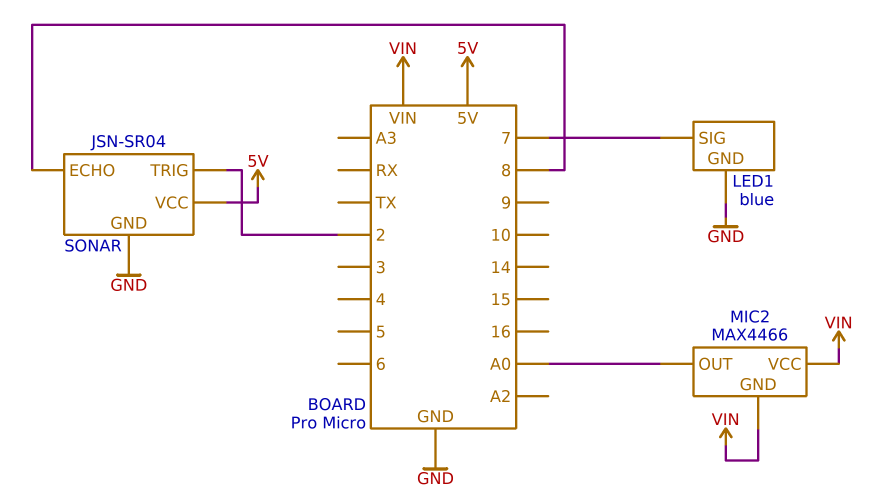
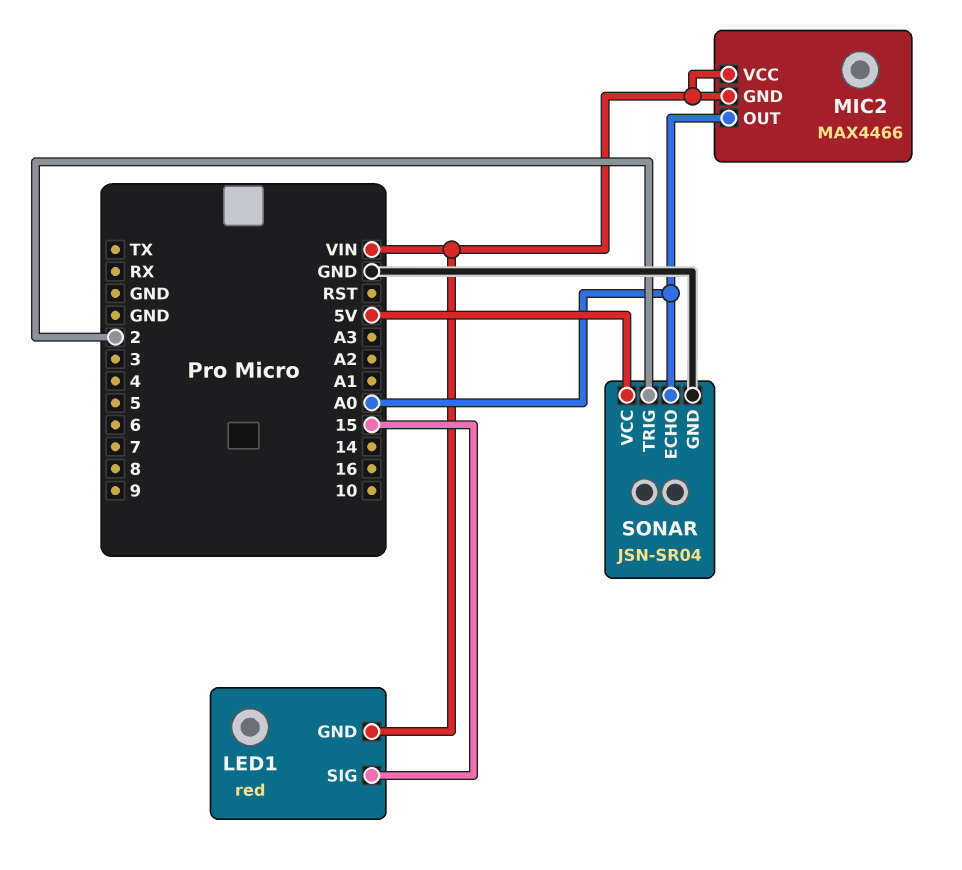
LED1: blue -> red
LED1 pin GND: GND -> VIN
LED1 pin SIG: 7 -> 15
SONAR pin ECHO: 8 -> A0

